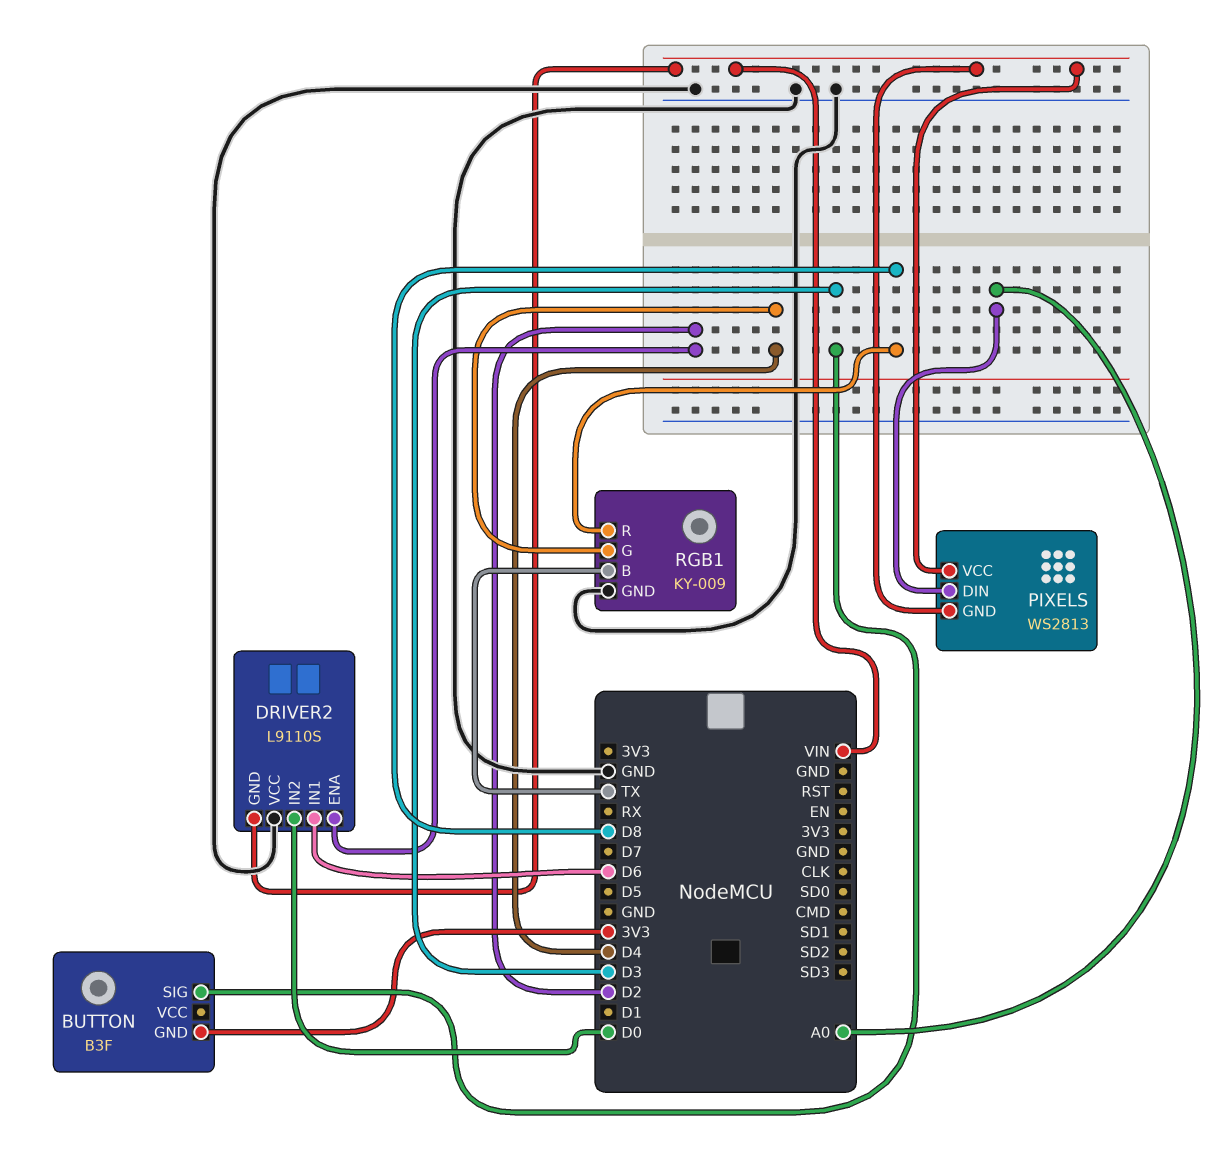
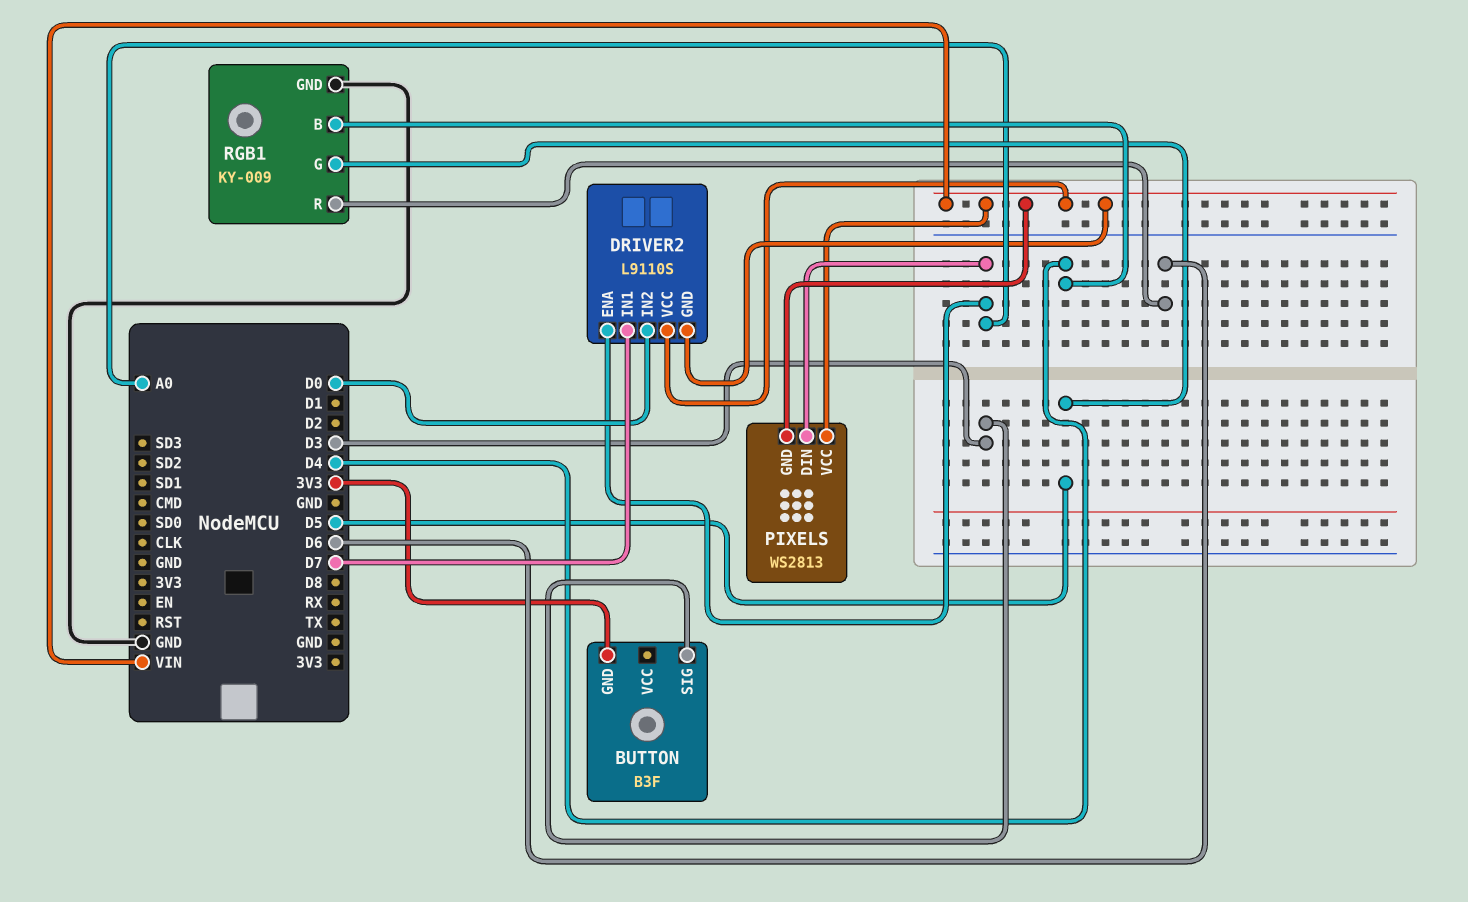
DRIVER2 pin ENA: D2 -> A0
DRIVER2 pin IN1: D6 -> D7
DRIVER2 pin VCC: GND -> VIN
RGB1 pin B: TX -> D4
RGB1 pin G: D4 -> D5
RGB1 pin R: D8 -> D6

